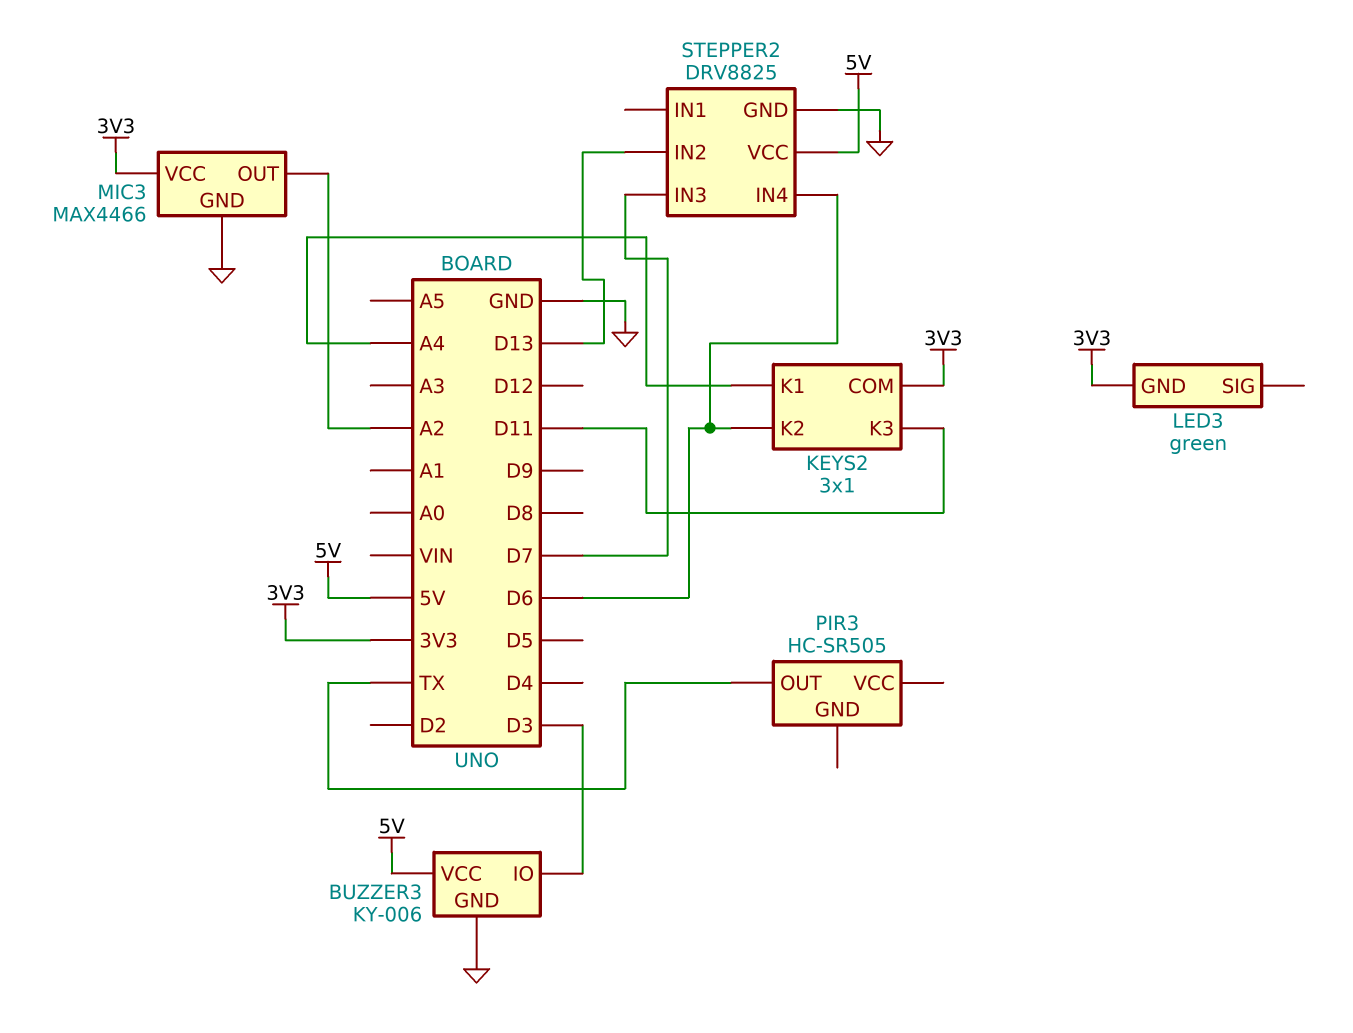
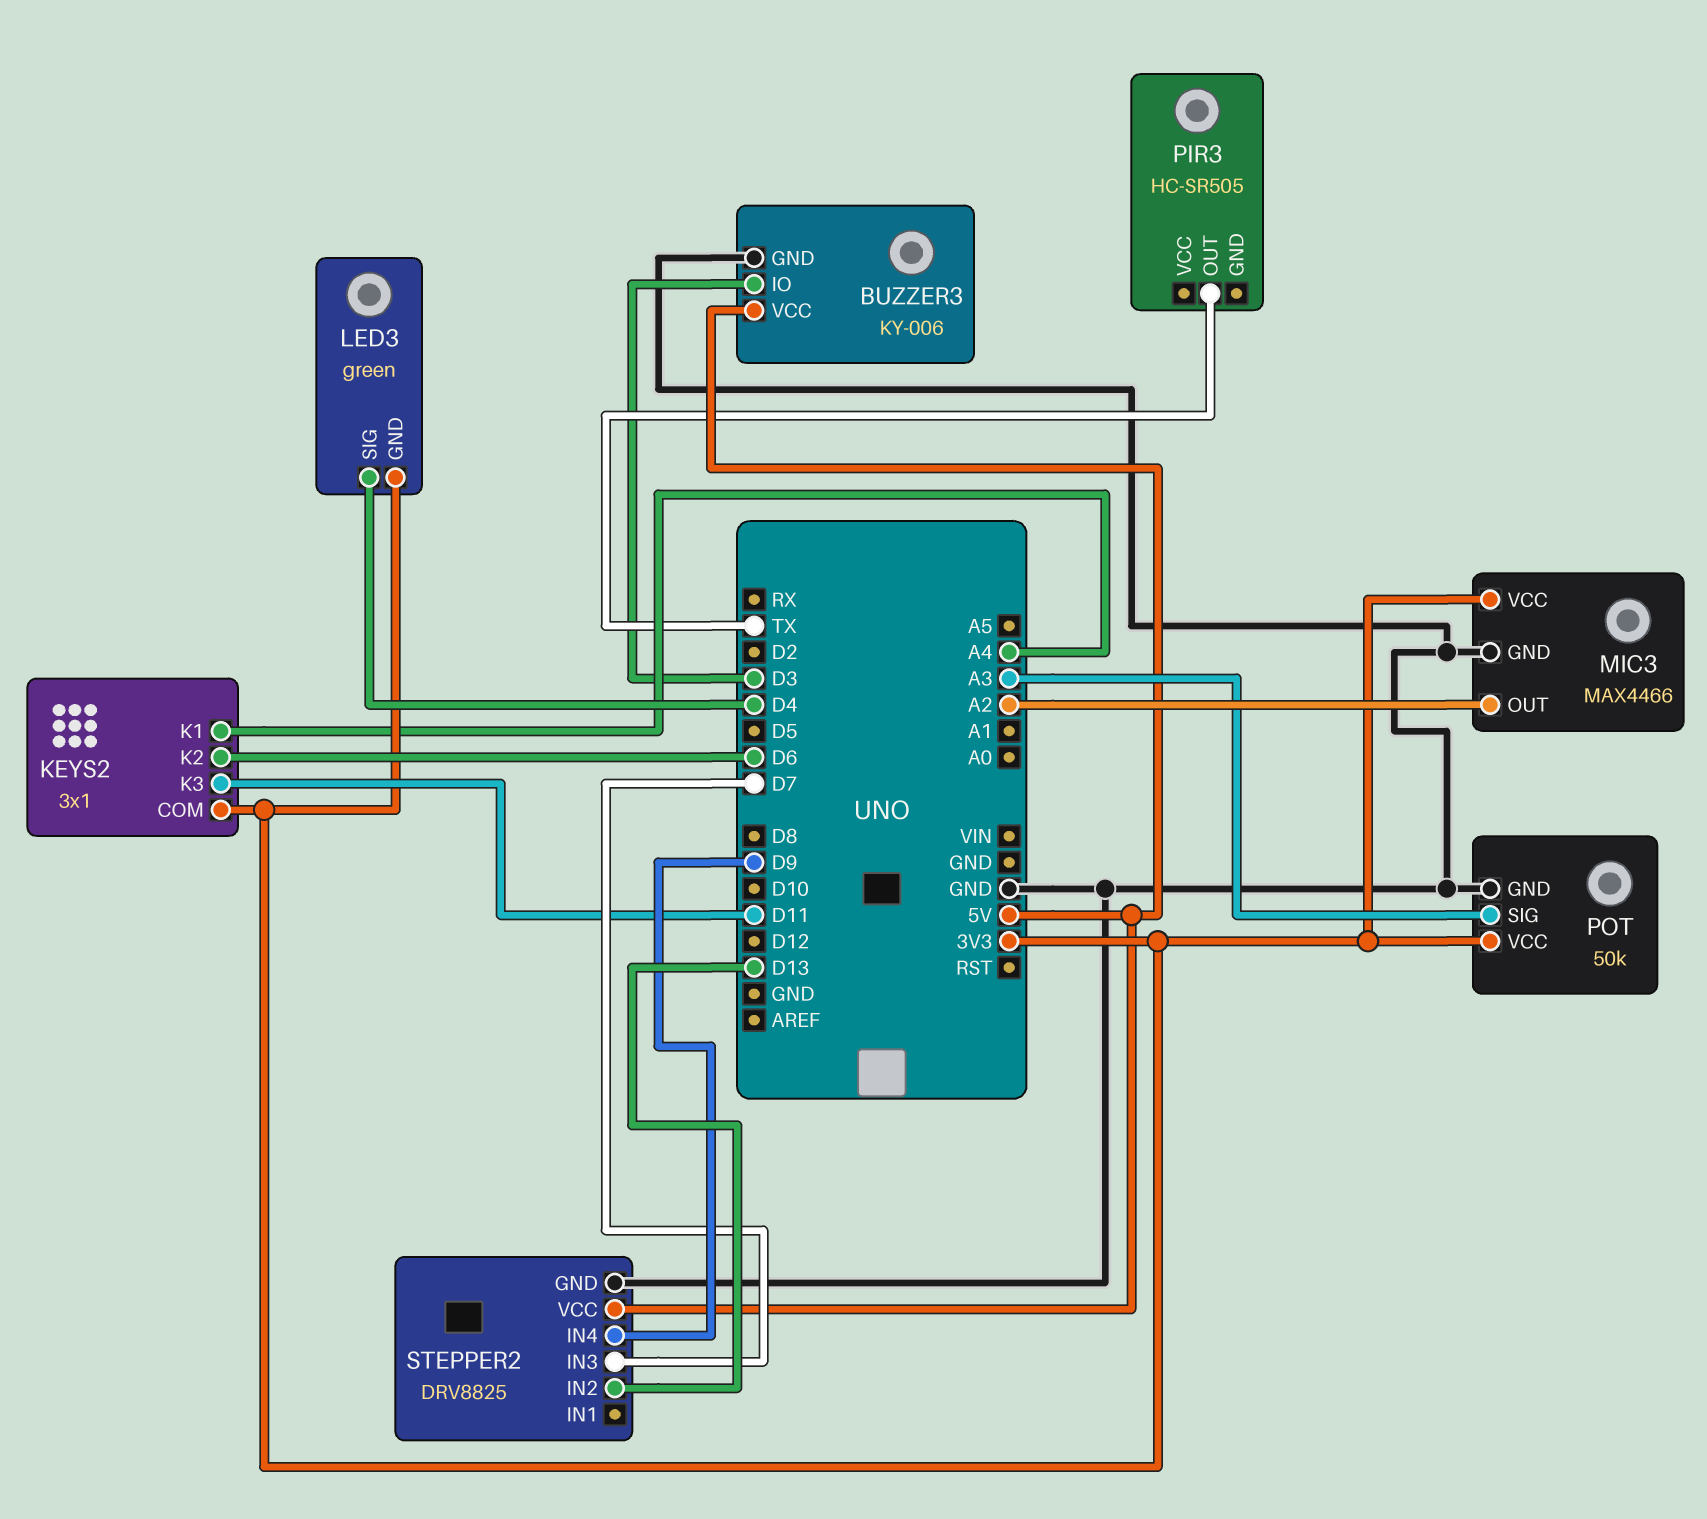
LED3 pin SIG: none -> D4
POT: none -> 50k
POT pin GND: none -> GND
POT pin SIG: none -> A3
POT pin VCC: none -> 3V3
STEPPER2 pin IN4: D6 -> D9

